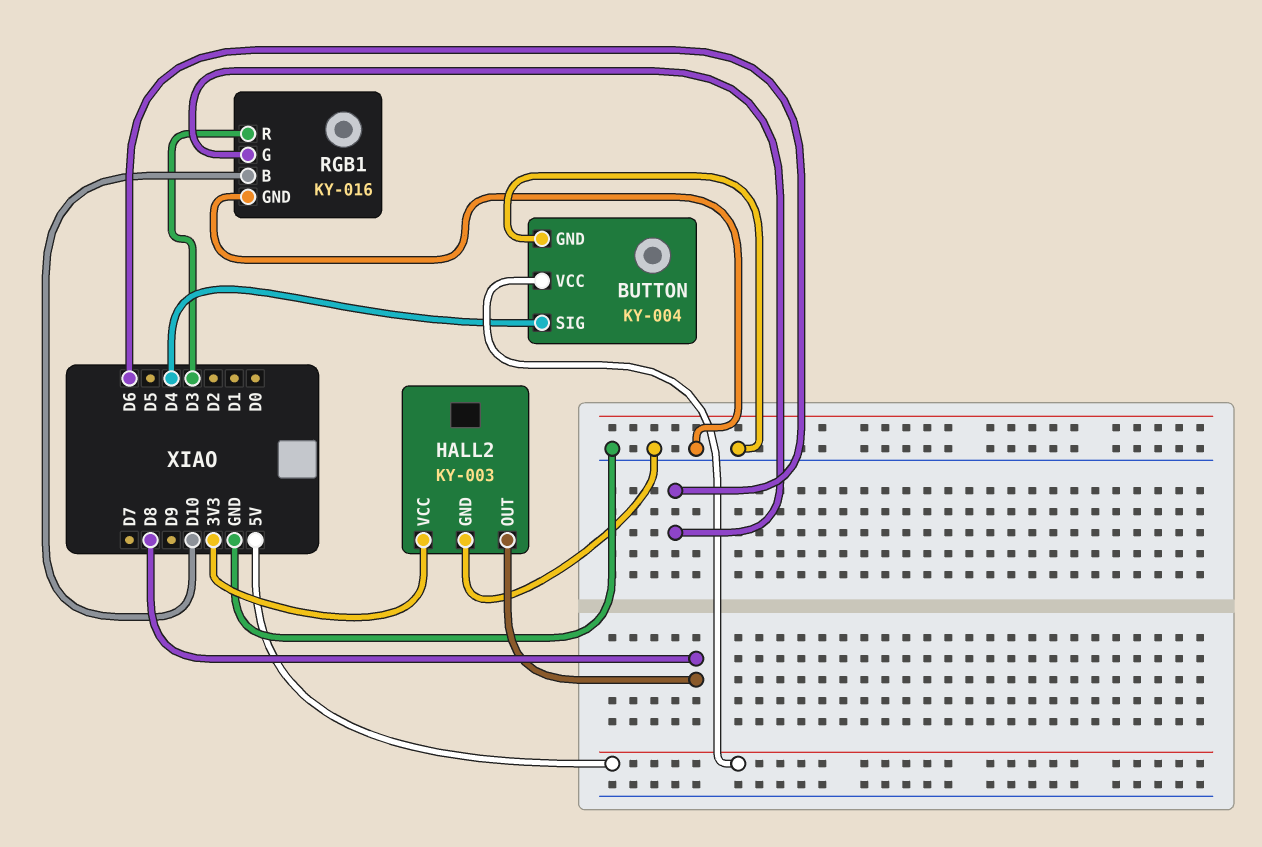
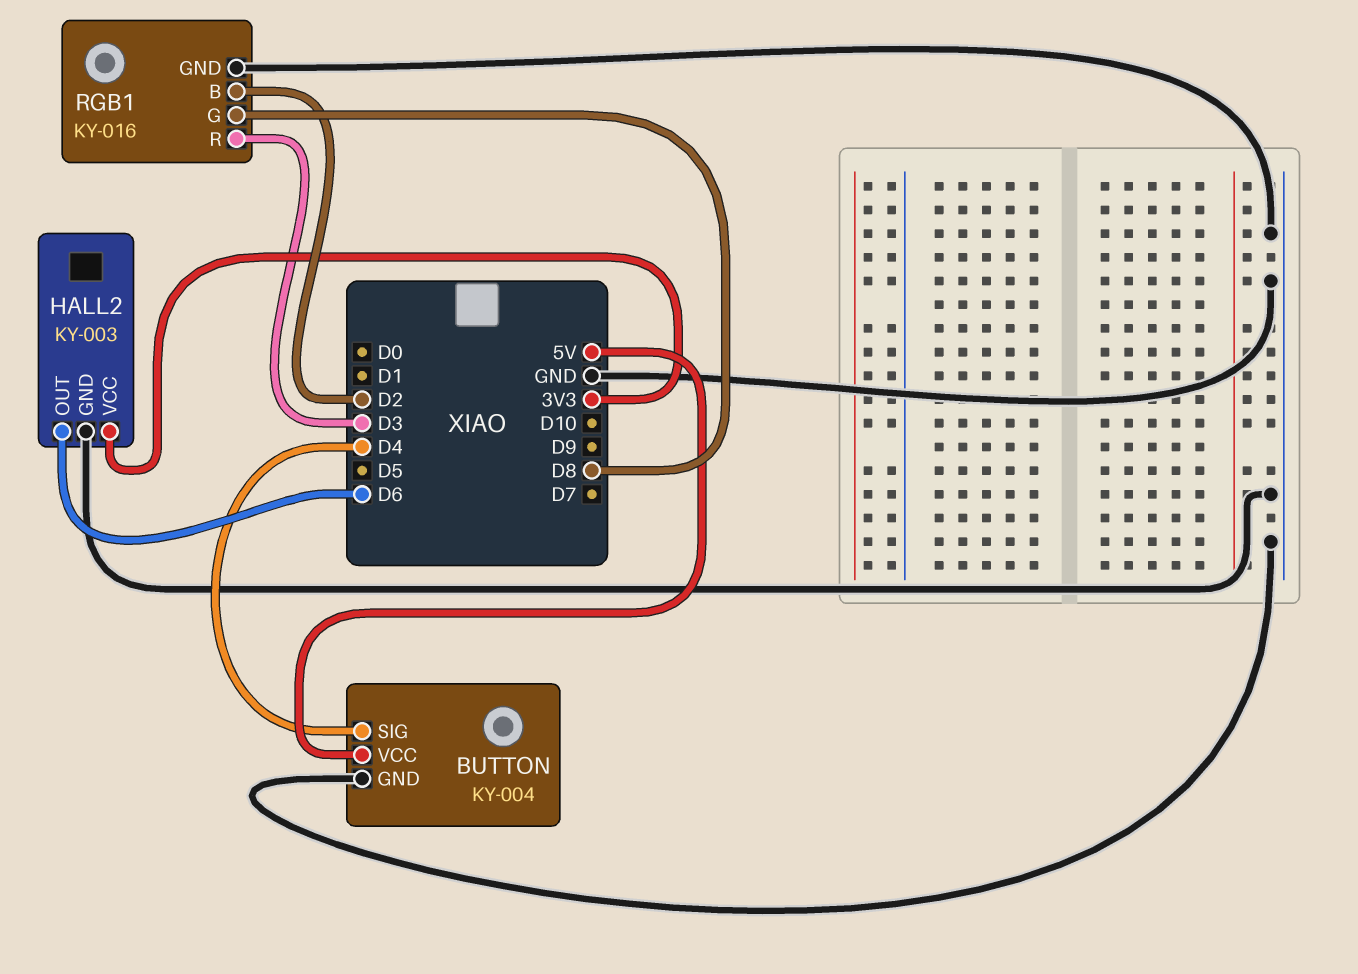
HALL2 pin OUT: D8 -> D6
RGB1 pin B: D10 -> D2
RGB1 pin G: D6 -> D8

